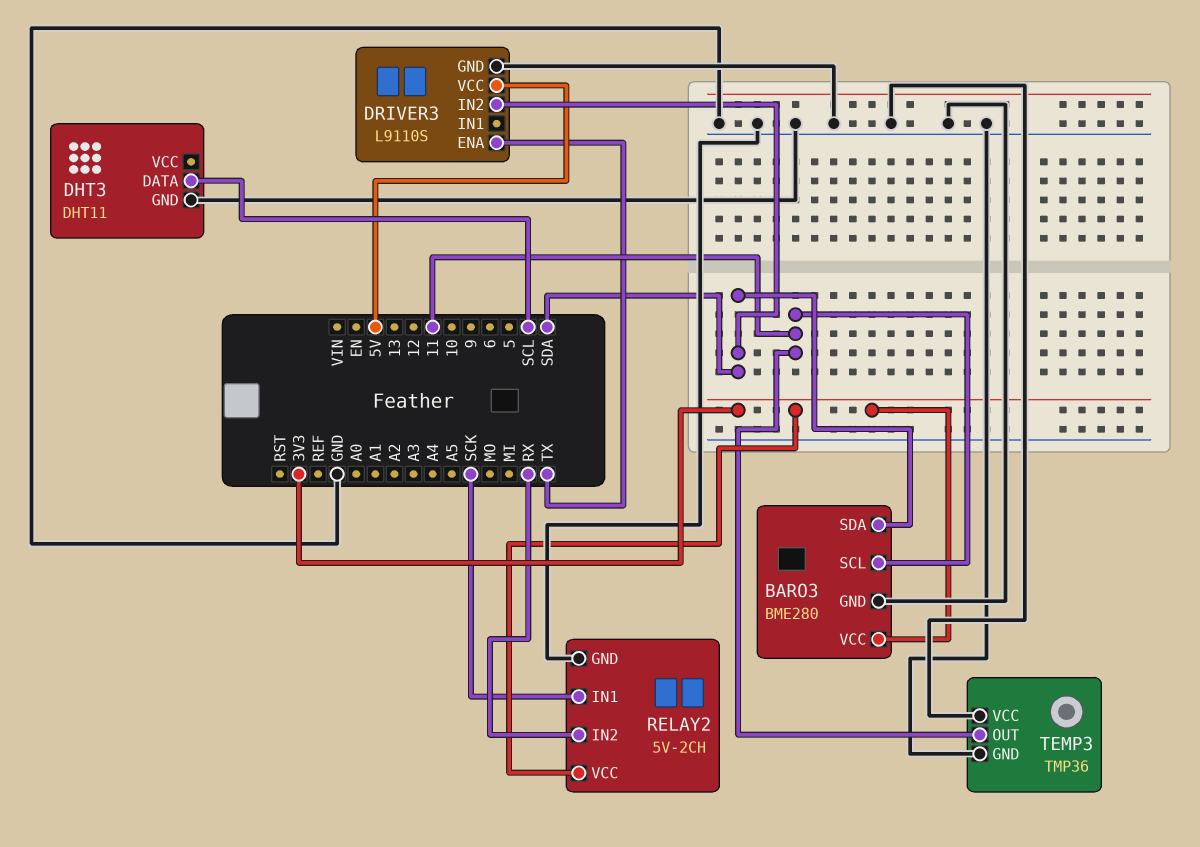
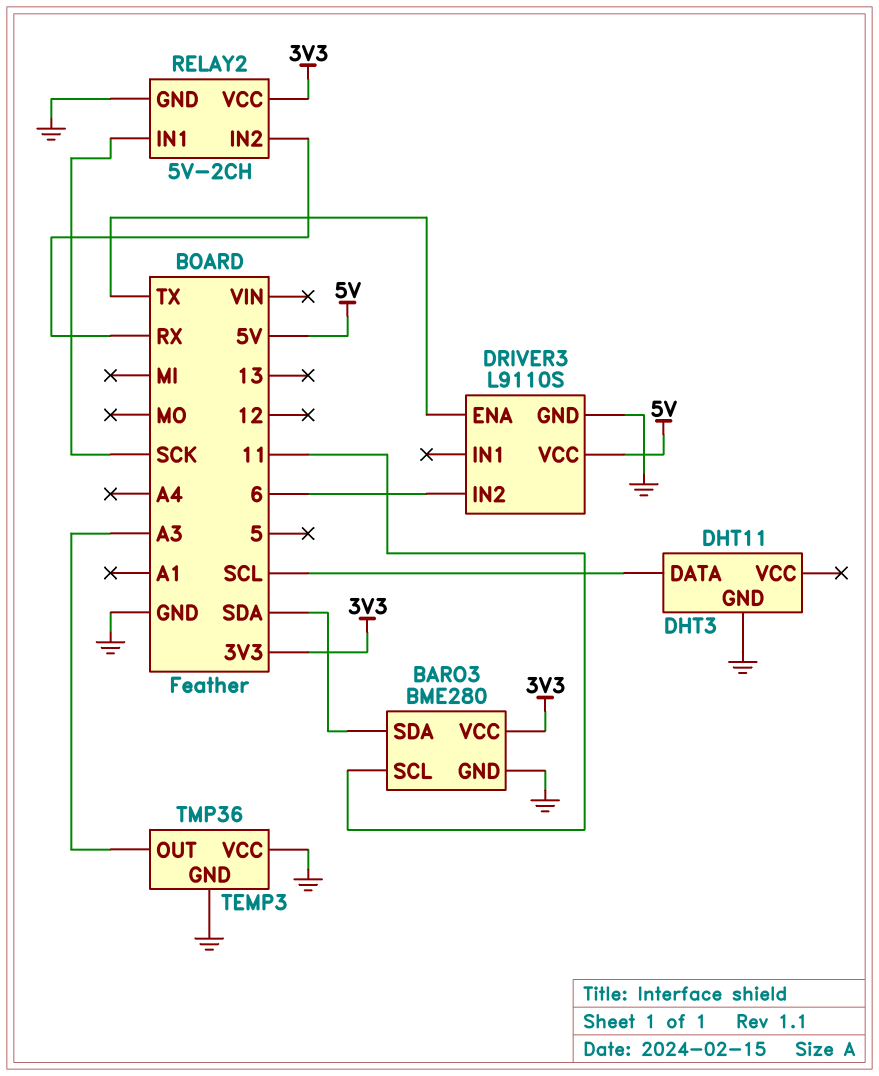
DRIVER3 pin IN2: SDA -> 6
TEMP3 pin OUT: 11 -> A3

